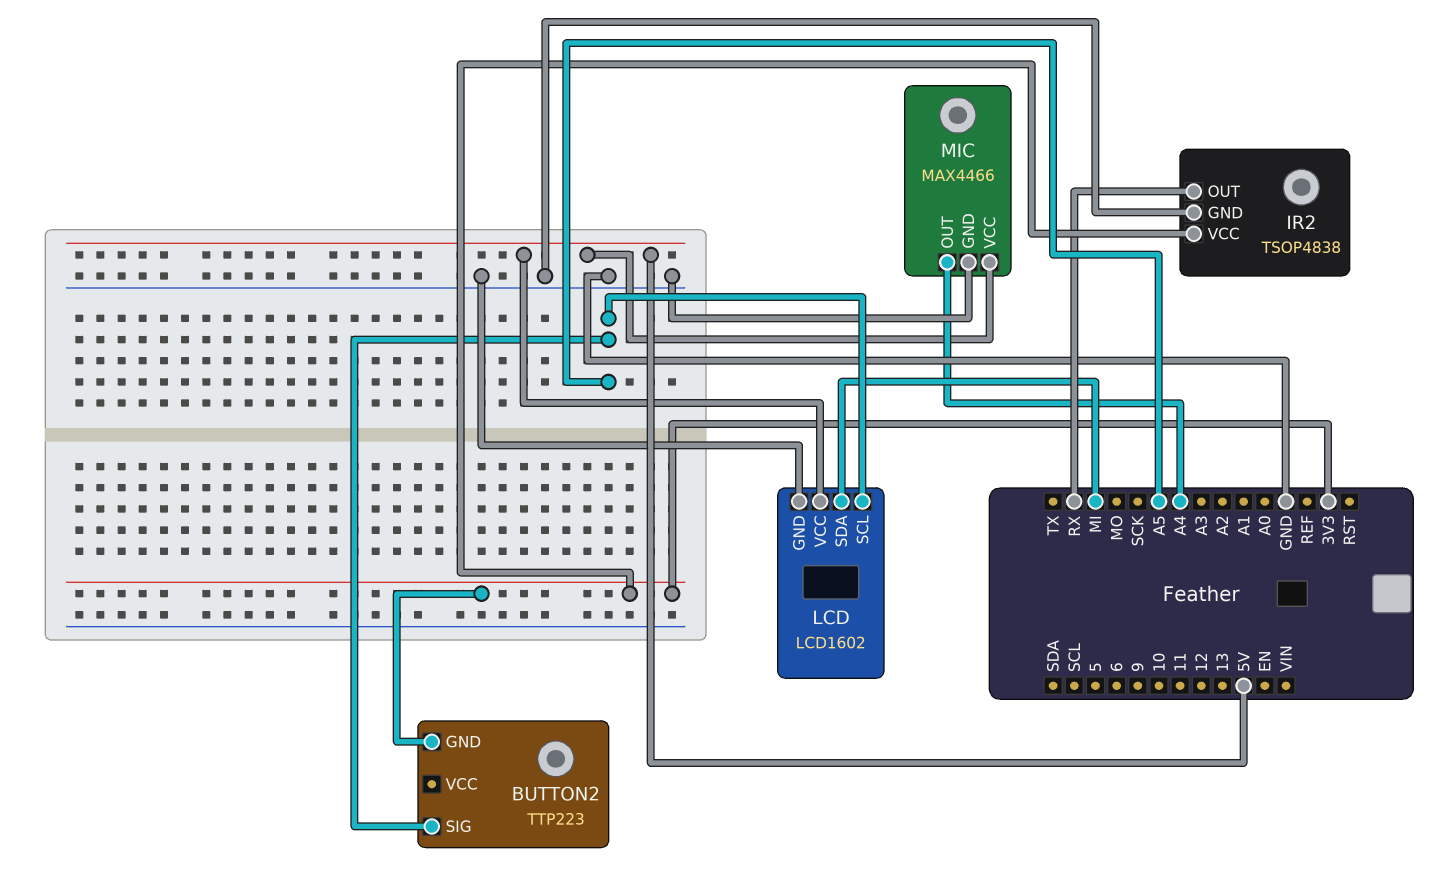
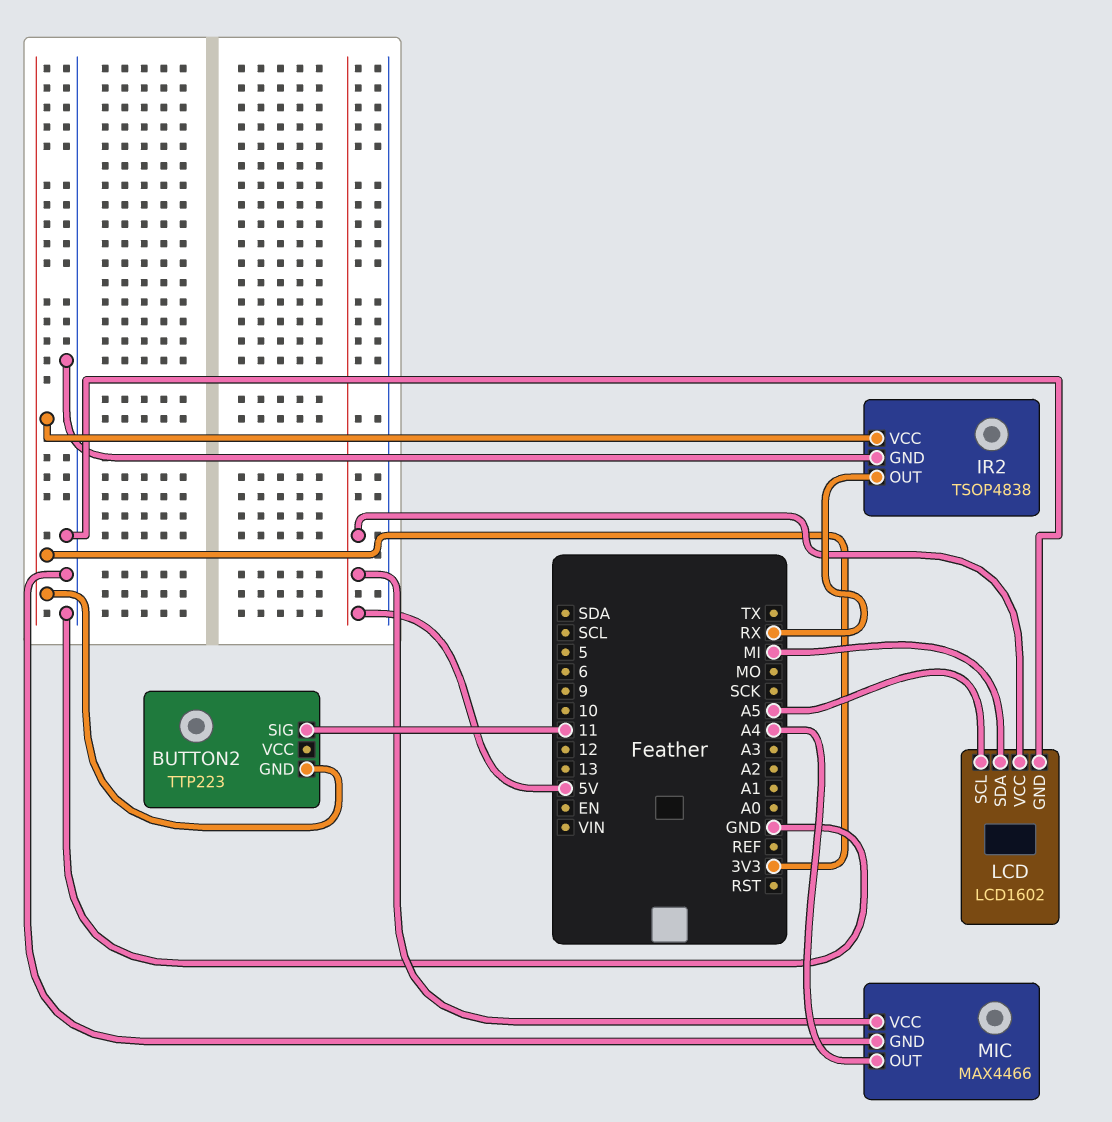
BUTTON2 pin SIG: A5 -> 11

